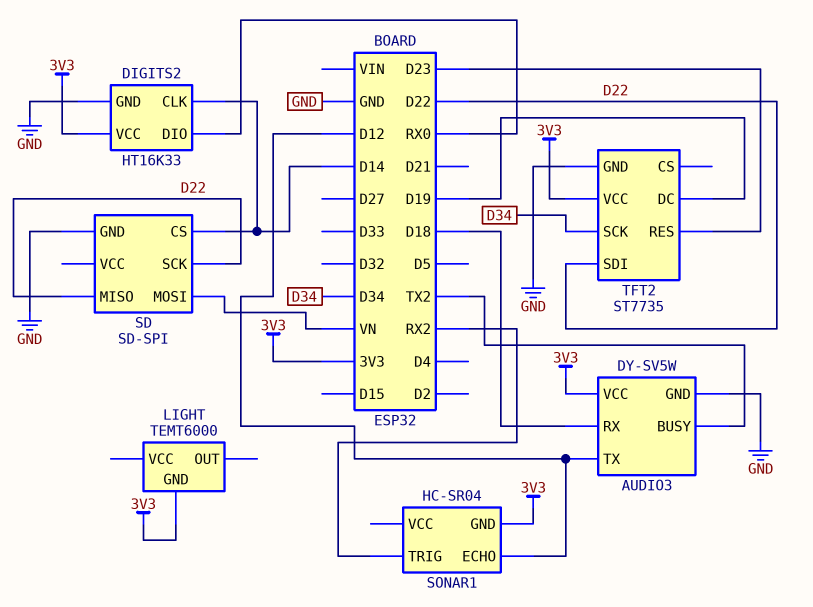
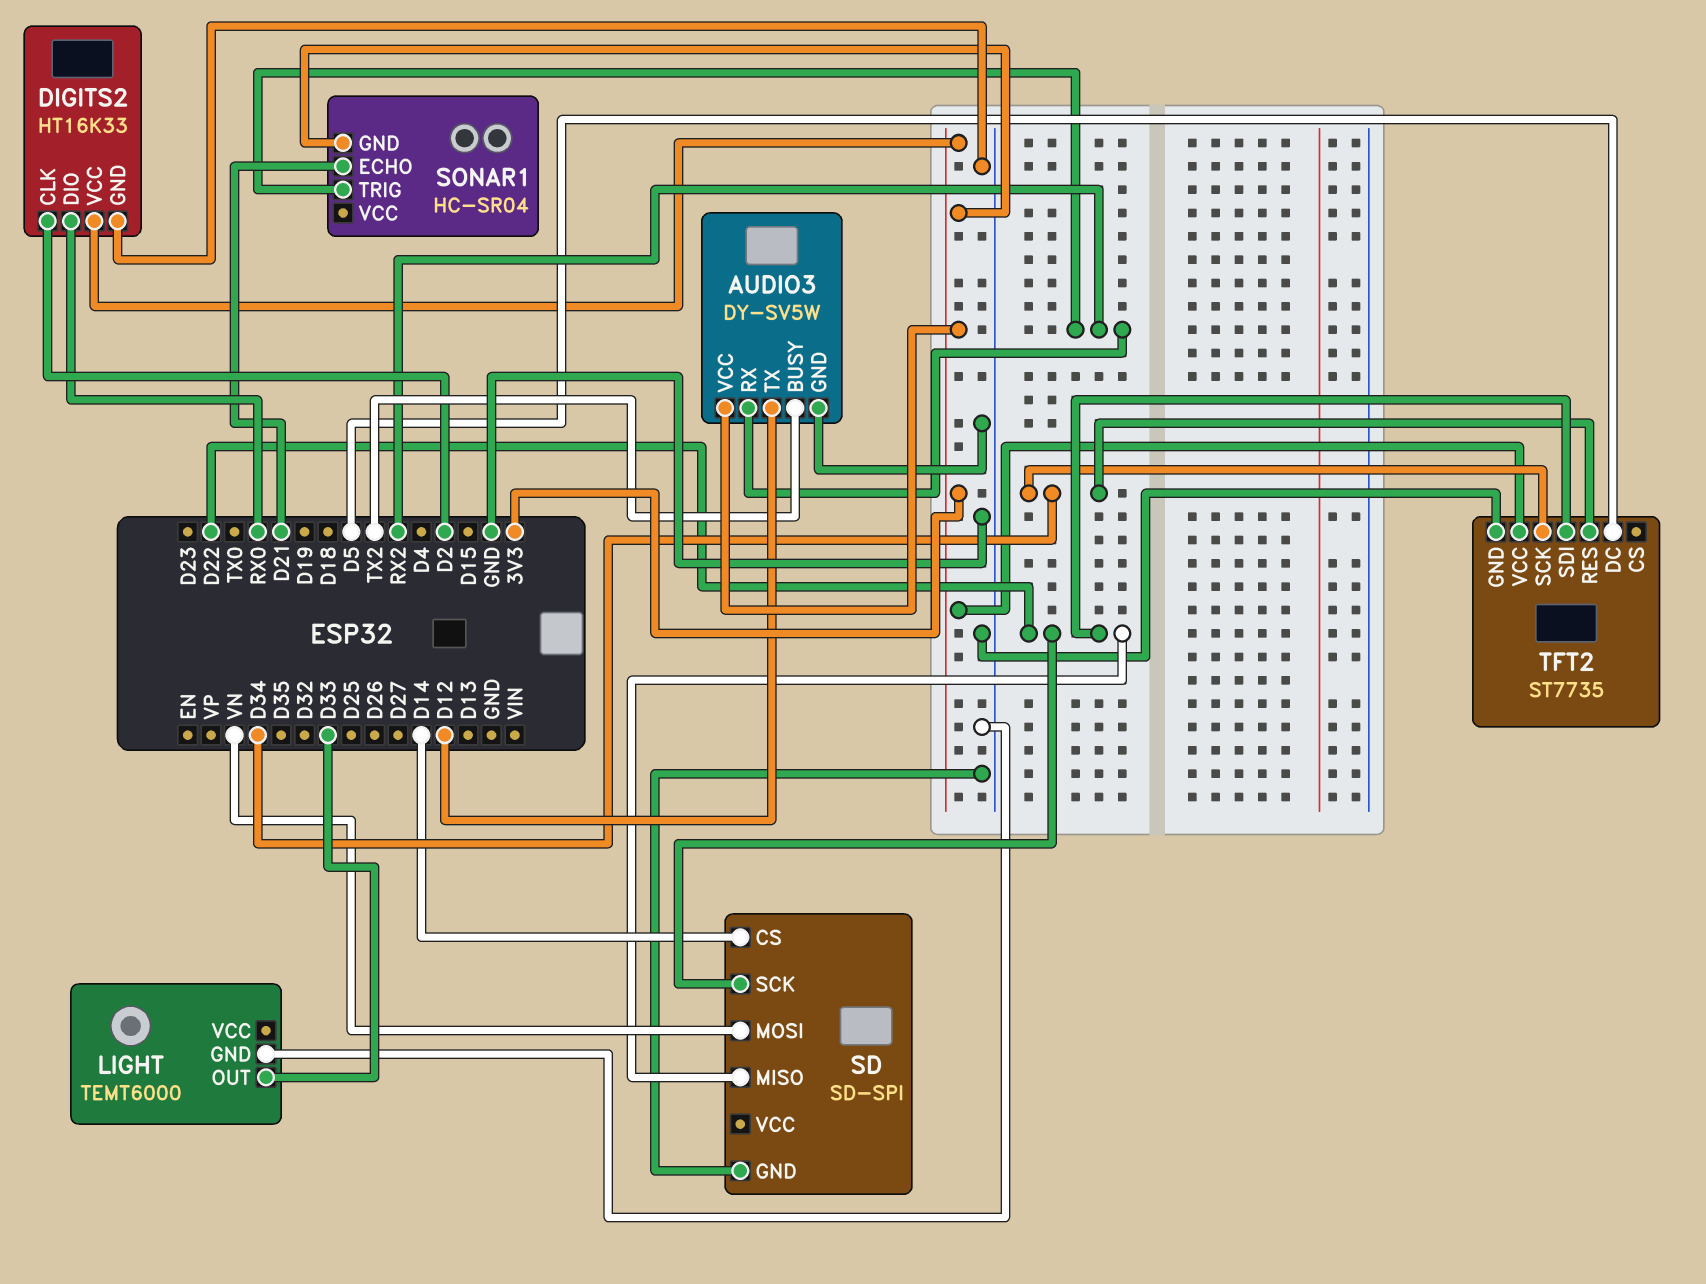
AUDIO3 pin RX: D18 -> RX2
DIGITS2 pin CLK: D14 -> D2
LIGHT pin GND: 3V3 -> GND
LIGHT pin OUT: none -> D33
SONAR1 pin ECHO: D12 -> D21
TFT2 pin DC: D19 -> D5
TFT2 pin RES: D23 -> D34

